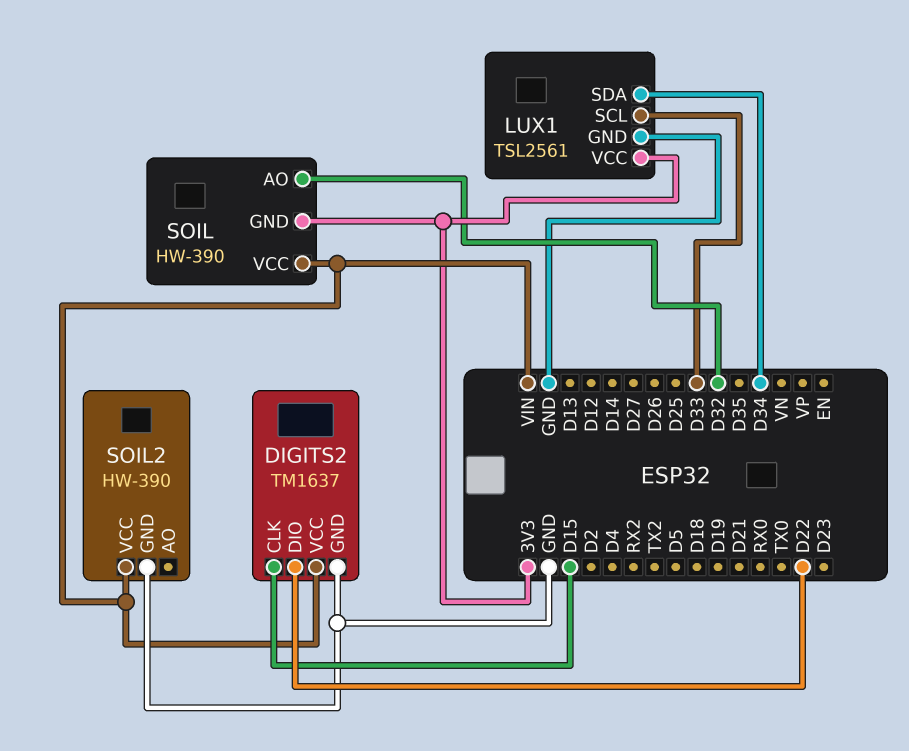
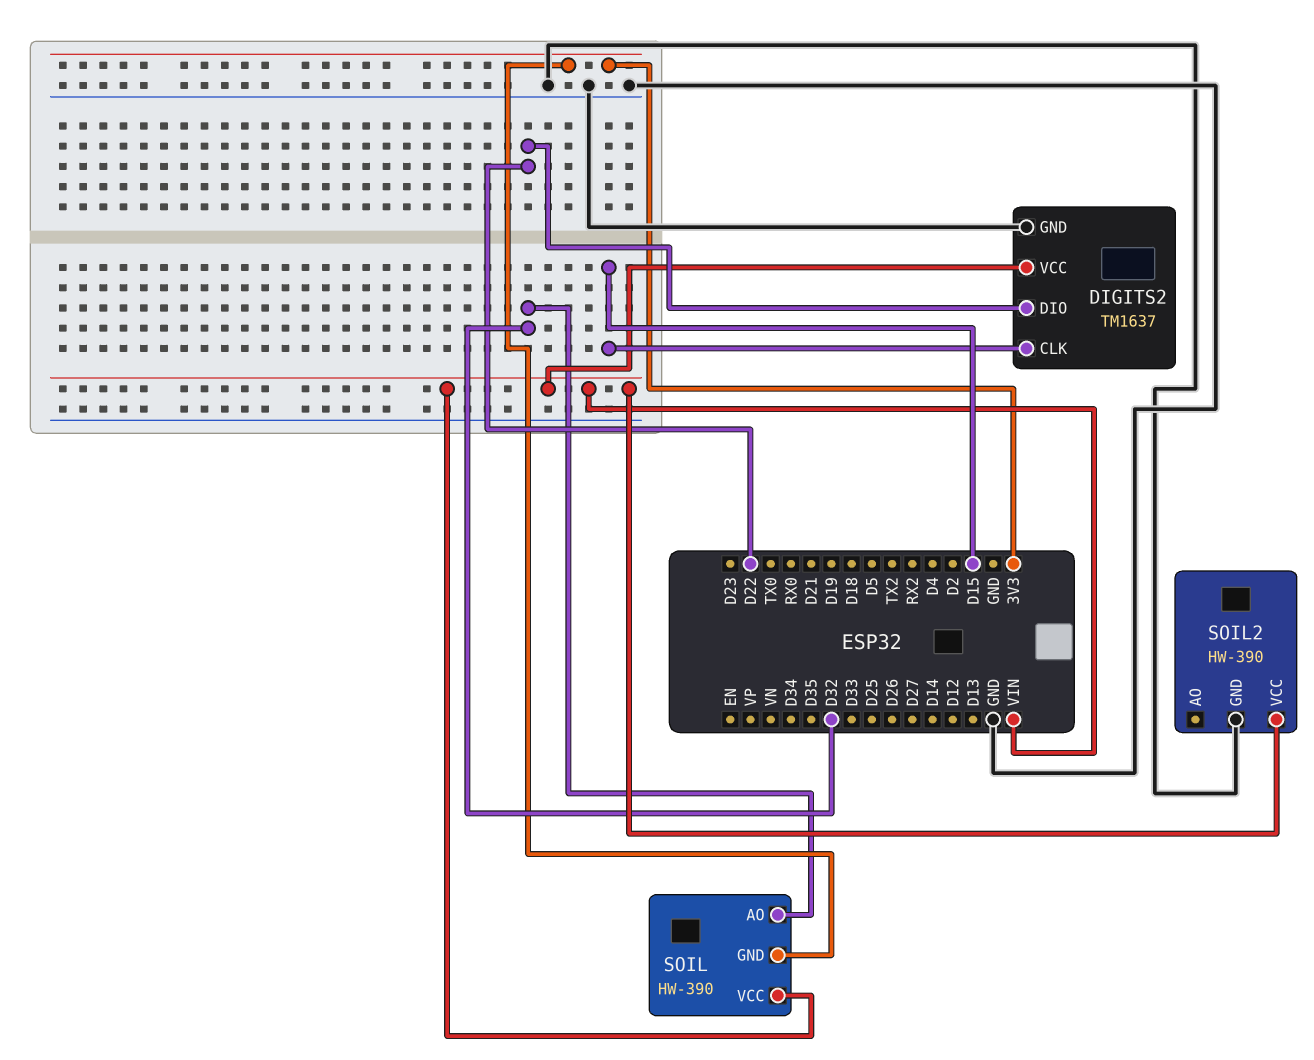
LUX1: TSL2561 -> none
LUX1 pin GND: GND -> none
LUX1 pin SCL: D33 -> none
LUX1 pin SDA: D34 -> none
LUX1 pin VCC: 3V3 -> none

